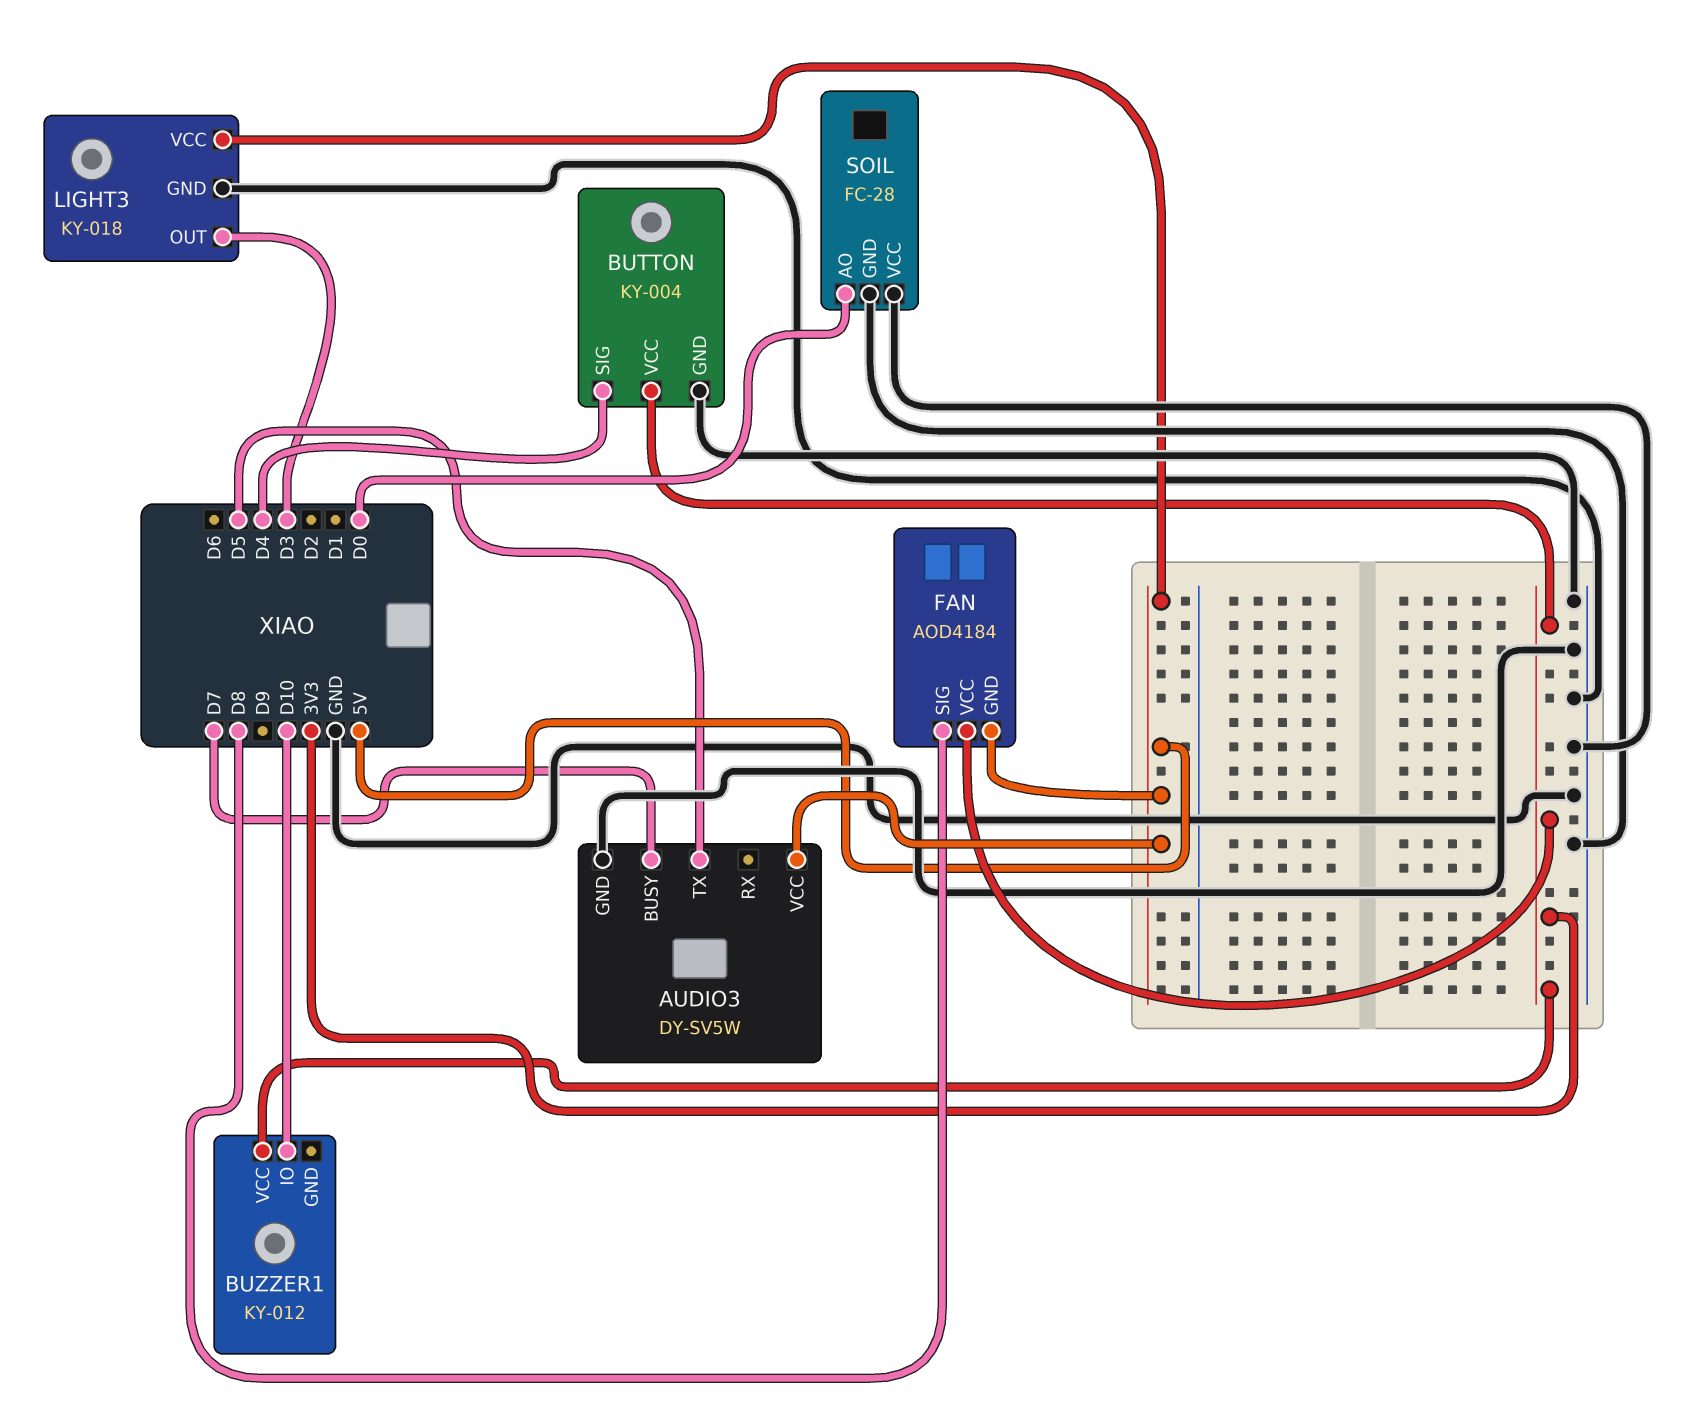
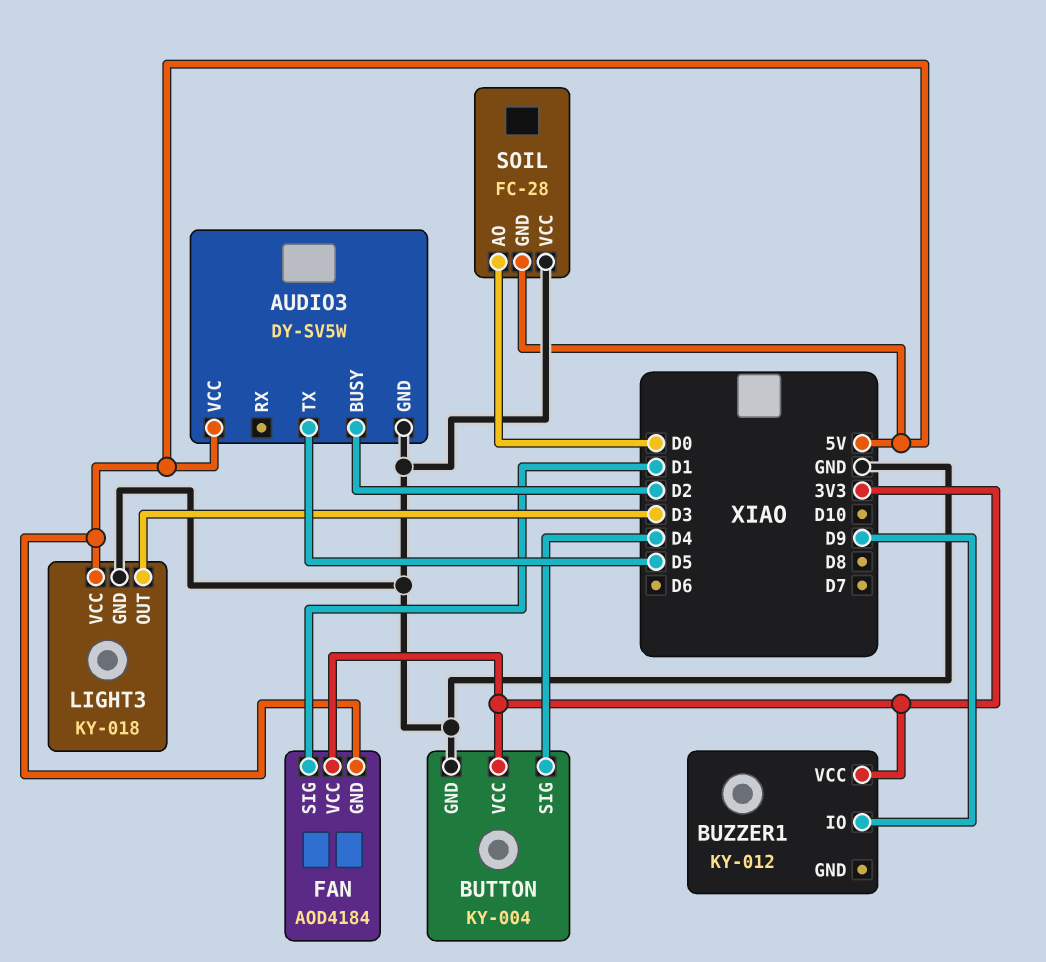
AUDIO3 pin BUSY: D7 -> D2
BUZZER1 pin IO: D10 -> D9
FAN pin SIG: D8 -> D1
SOIL pin GND: GND -> 5V

